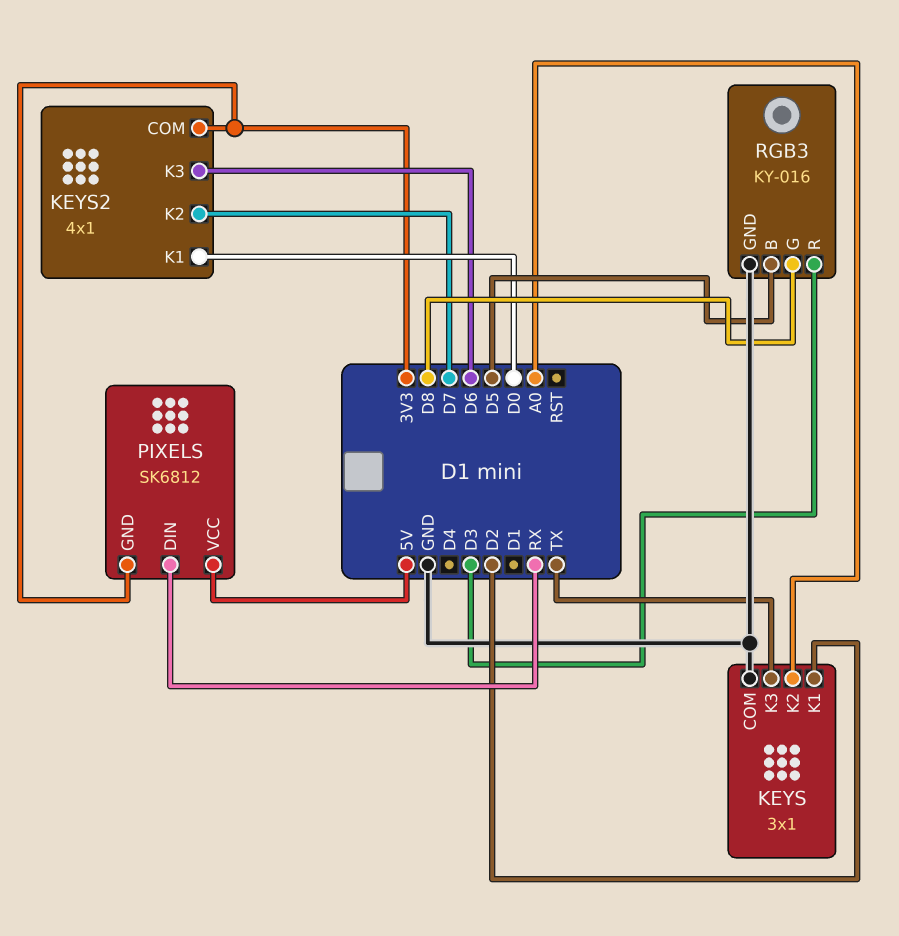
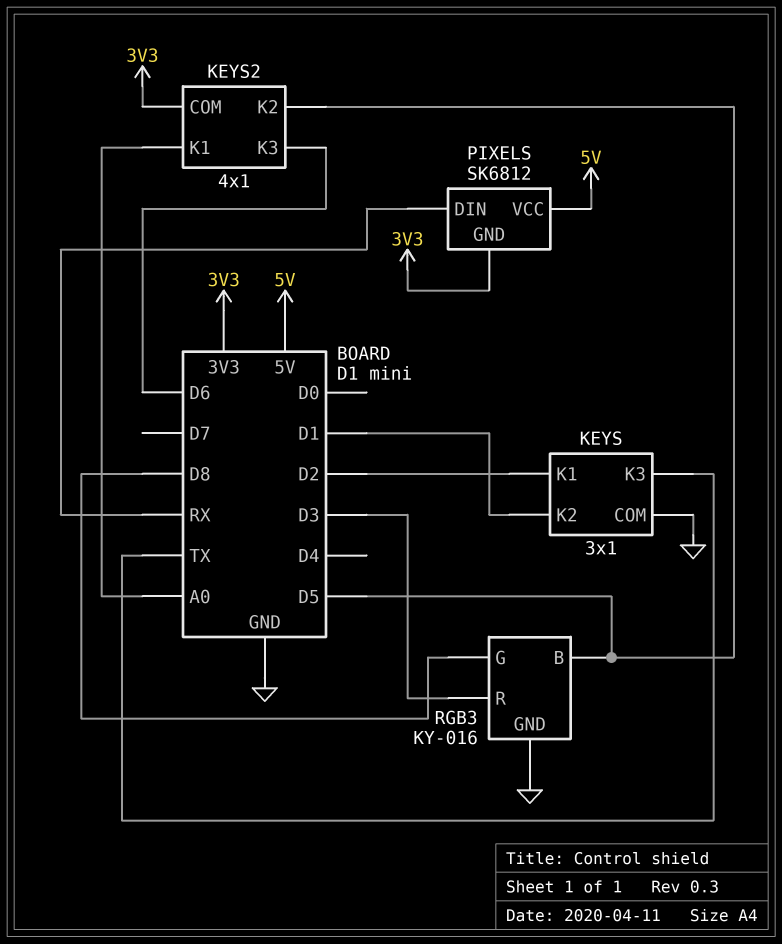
KEYS pin K2: A0 -> D1
KEYS2 pin K1: D0 -> A0
KEYS2 pin K2: D7 -> D5

